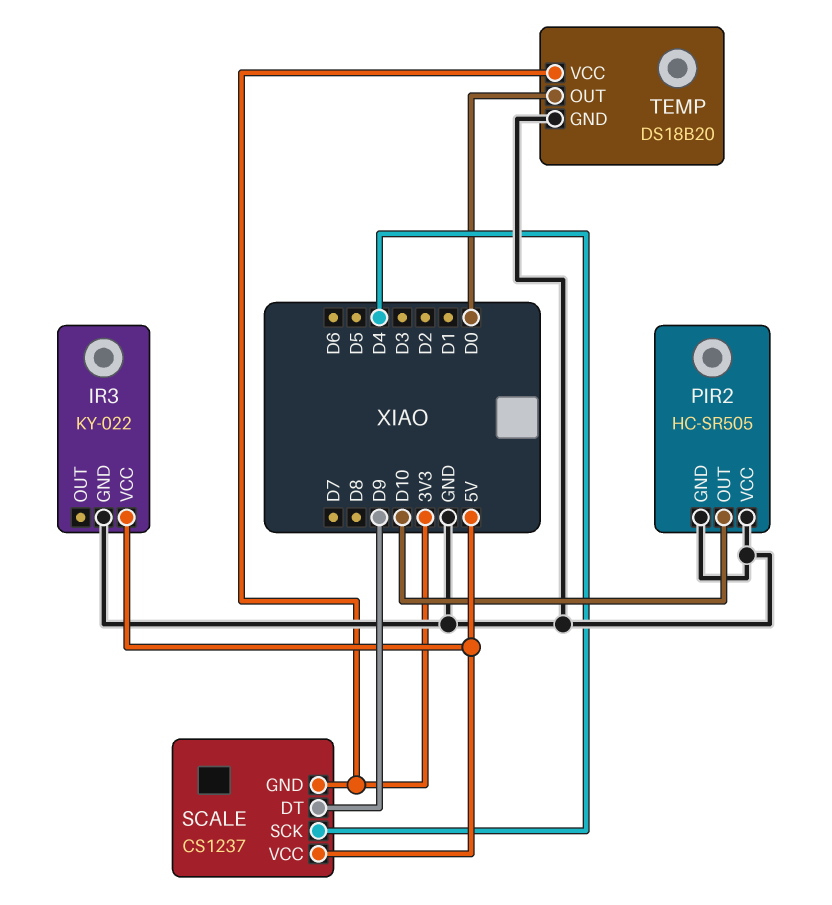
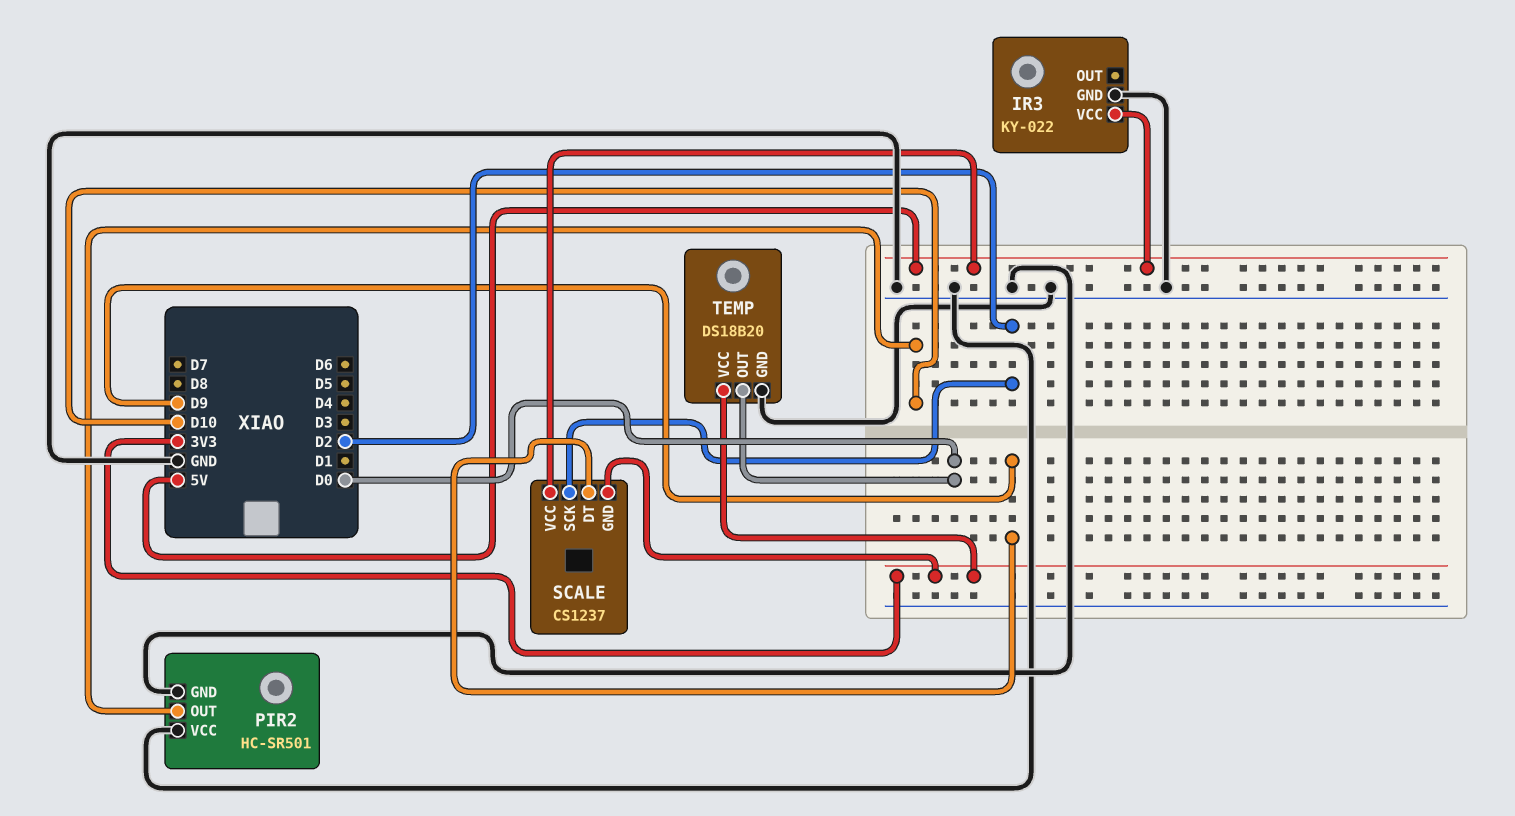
PIR2: HC-SR505 -> HC-SR501
SCALE pin SCK: D4 -> D2

